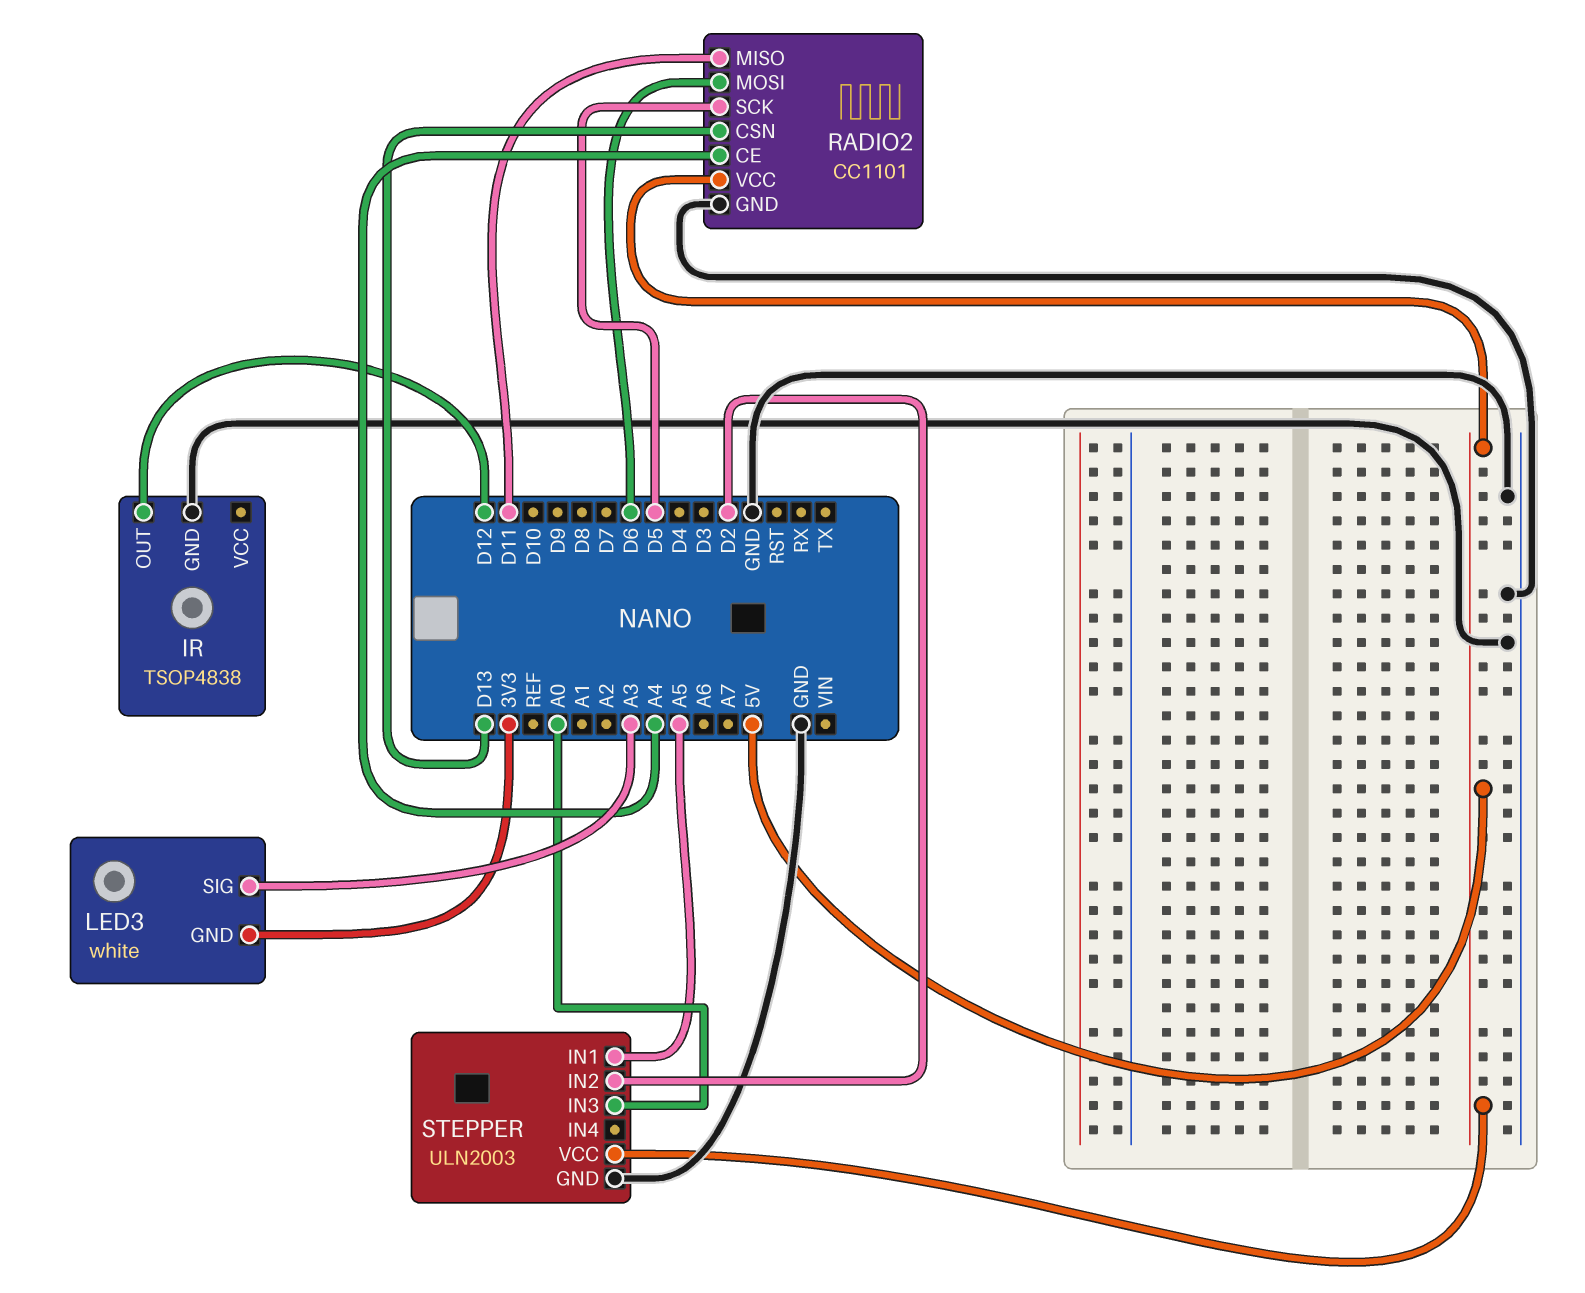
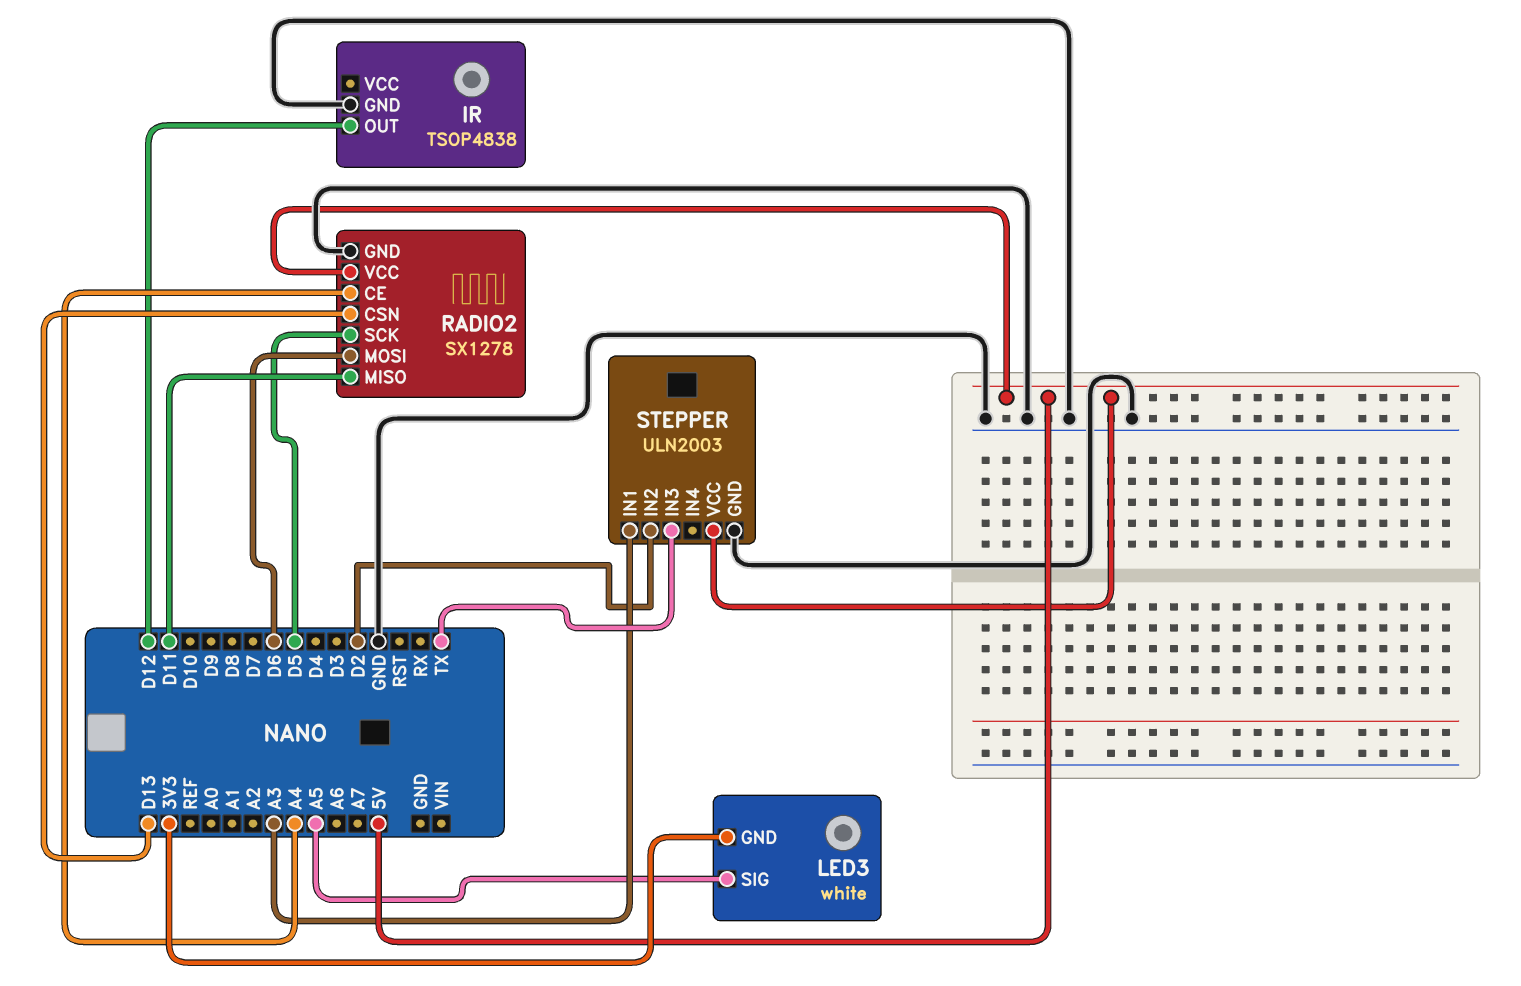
LED3 pin SIG: A3 -> A5
RADIO2: CC1101 -> SX1278
STEPPER pin IN1: A5 -> A3
STEPPER pin IN3: A0 -> TX

